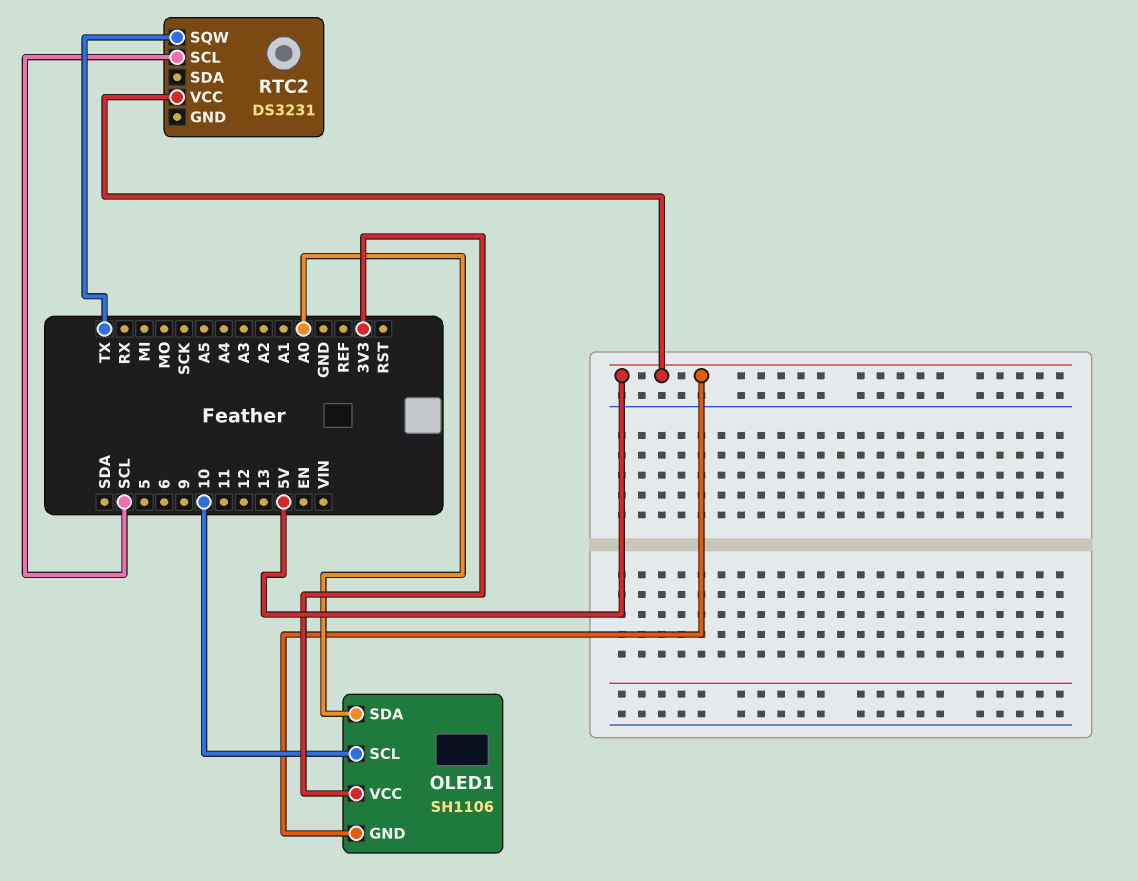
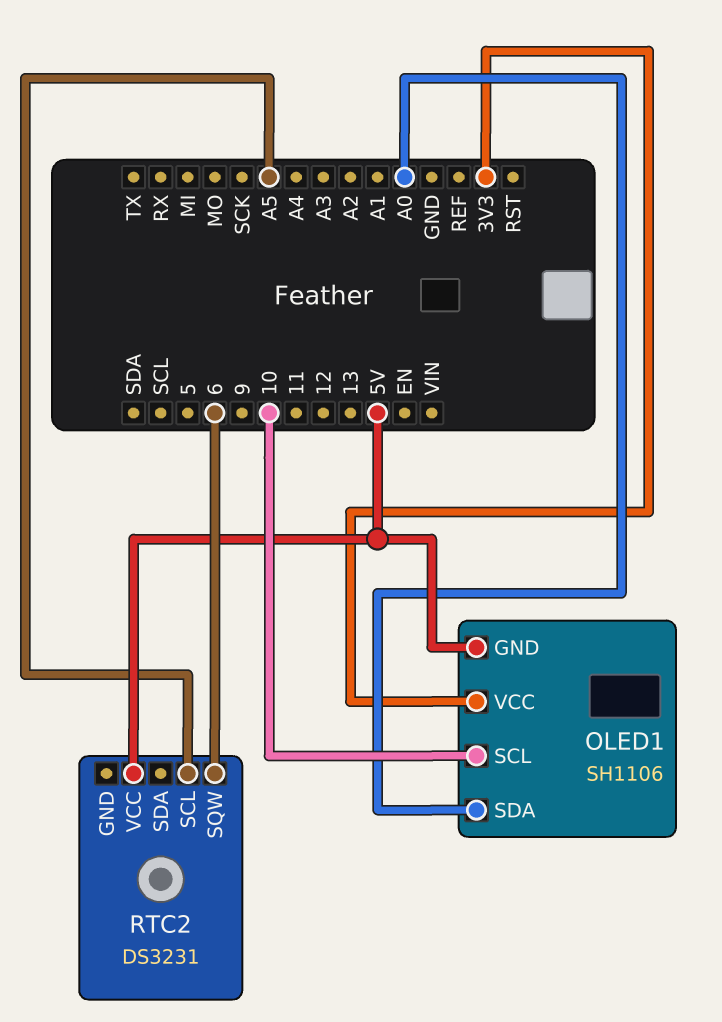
RTC2 pin SCL: SCL -> A5
RTC2 pin SQW: TX -> 6

